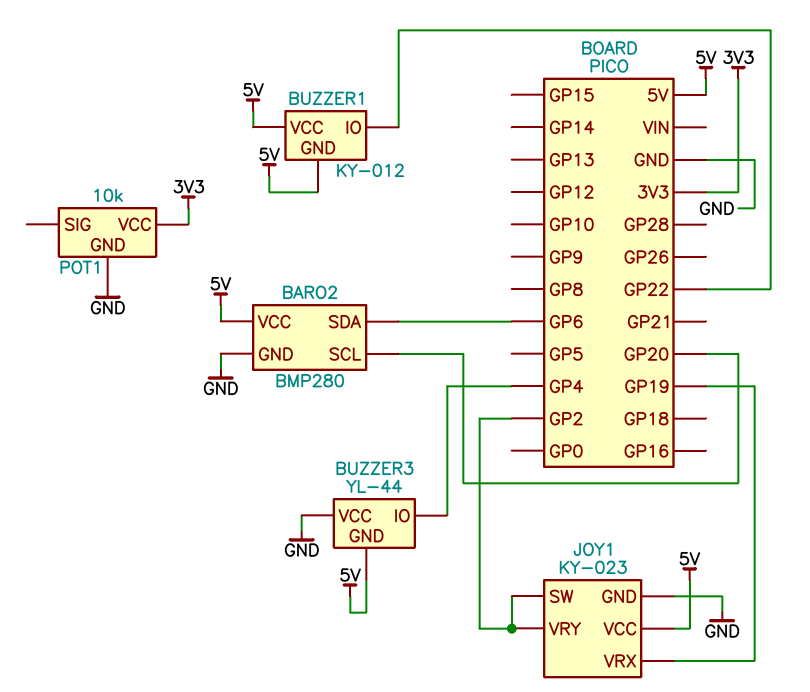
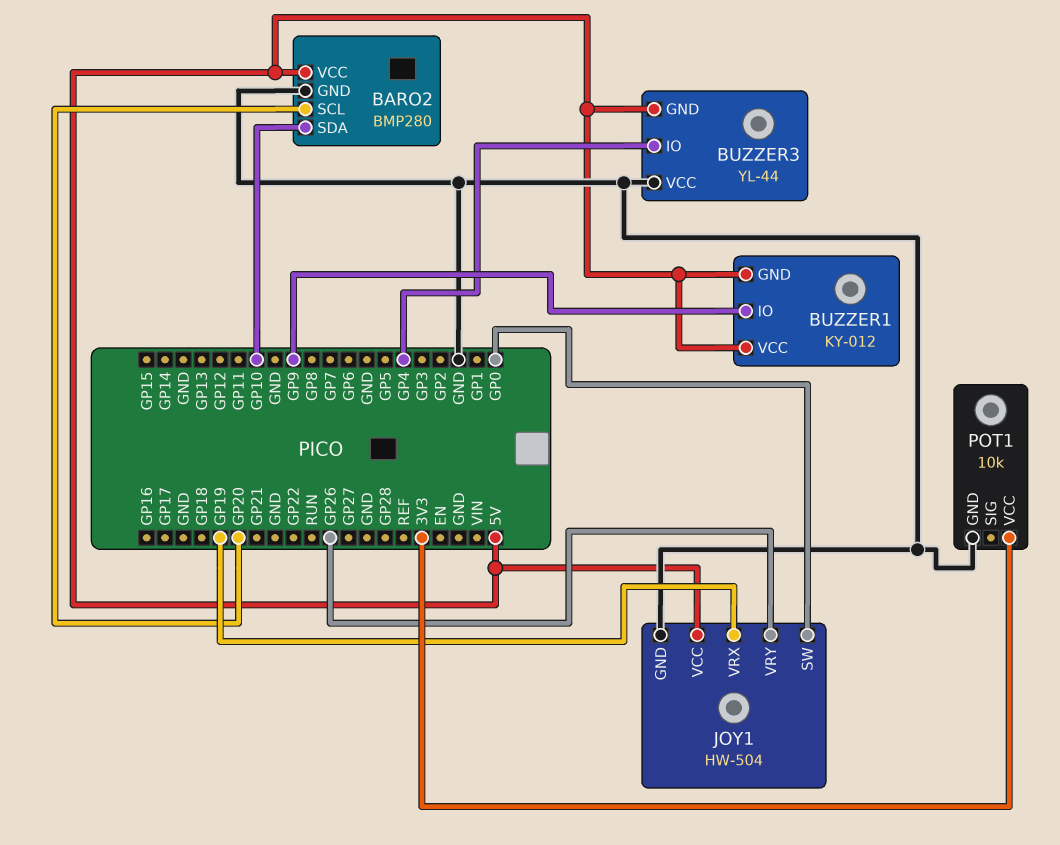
BARO2 pin SDA: GP6 -> GP10
BUZZER1 pin IO: GP22 -> GP9
JOY1: KY-023 -> HW-504
JOY1 pin SW: GP2 -> GP0
JOY1 pin VRY: GP2 -> GP26

